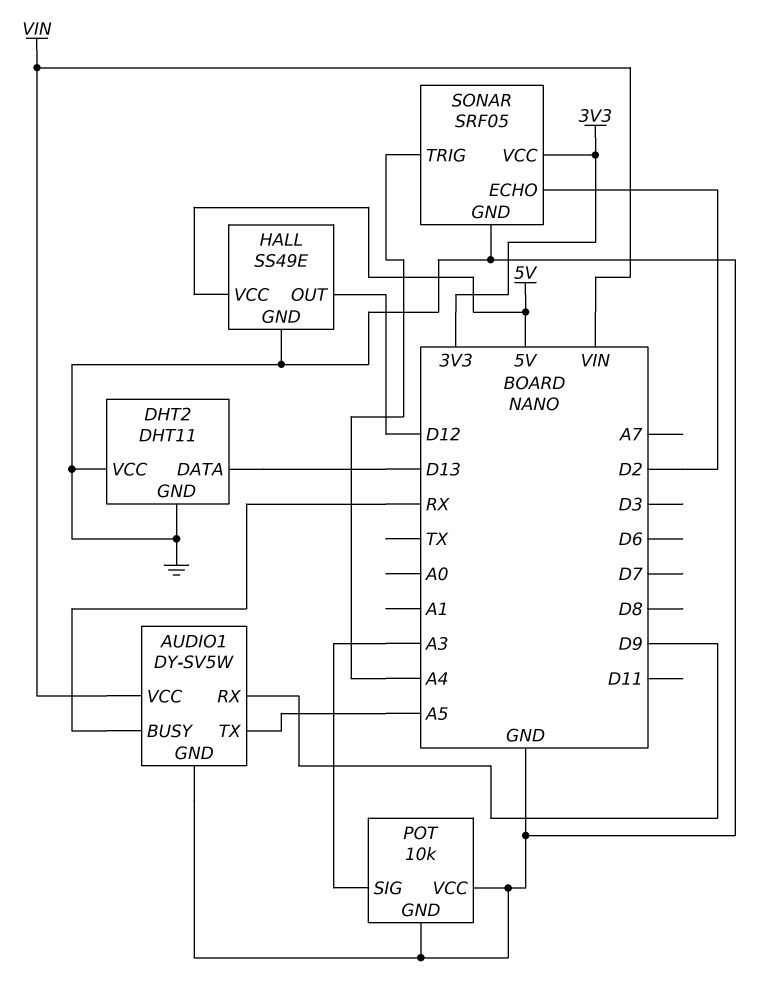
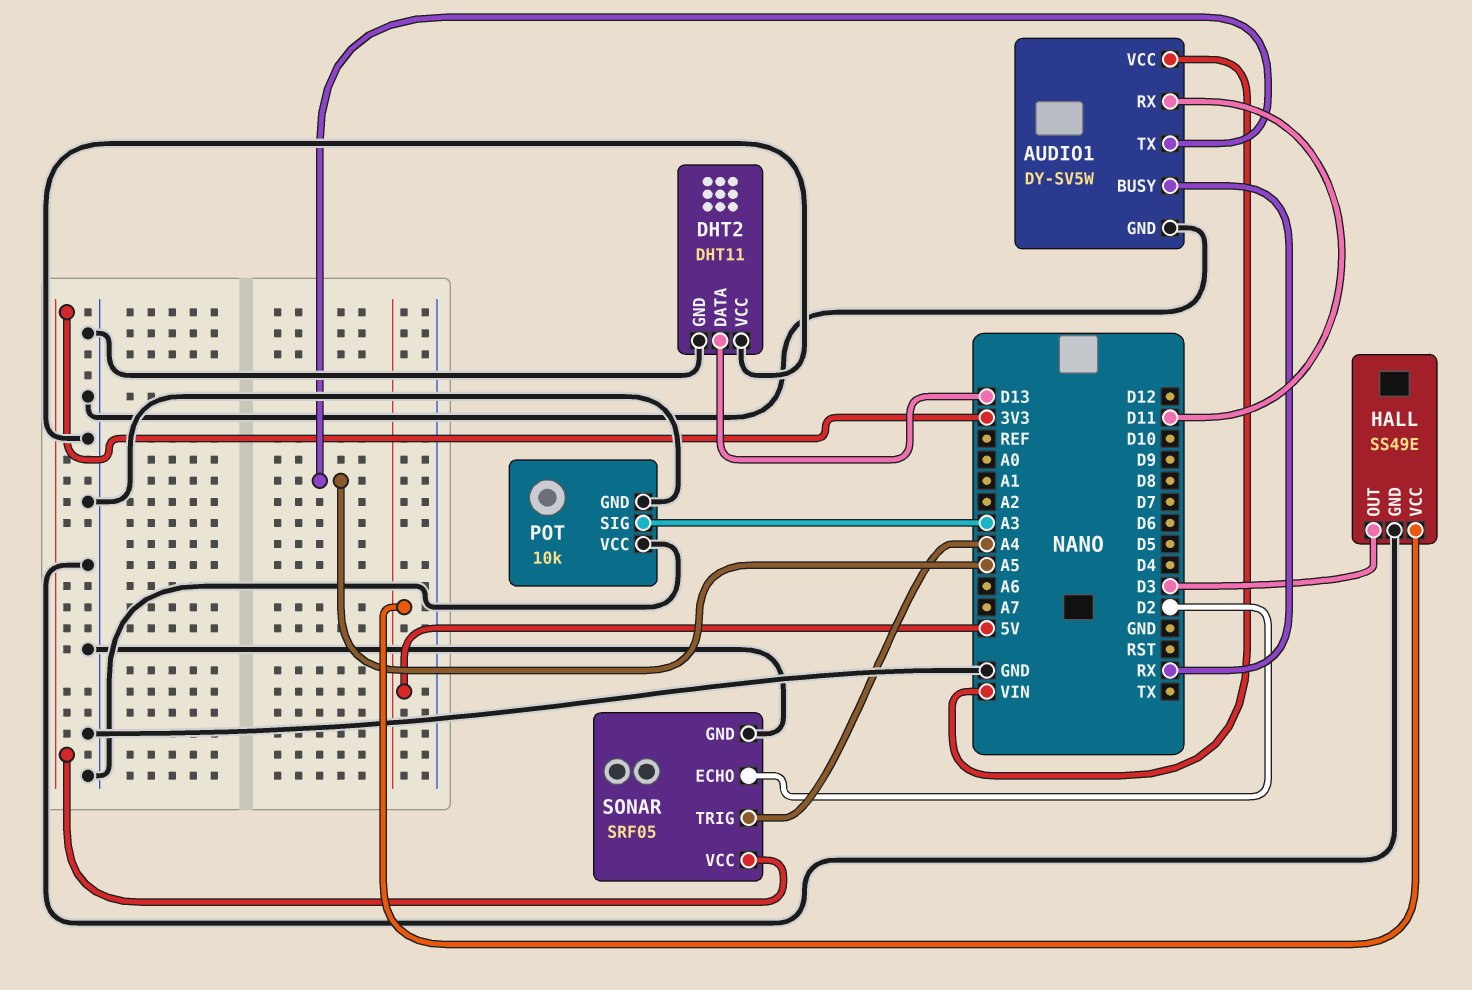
AUDIO1 pin RX: D9 -> D11
HALL pin OUT: D12 -> D3

